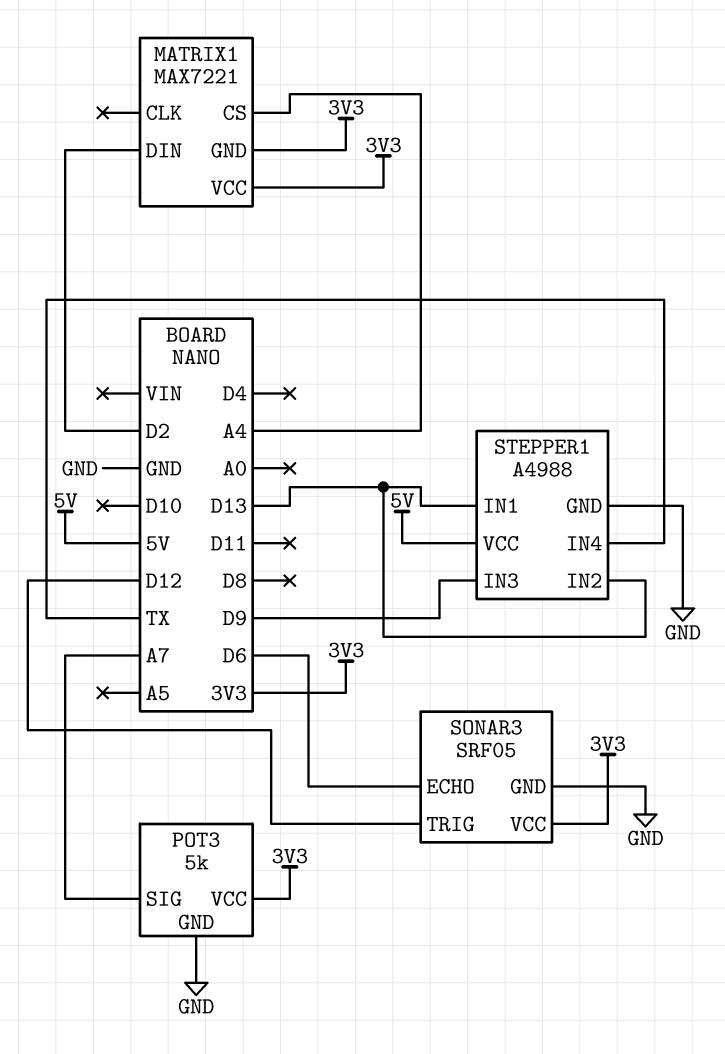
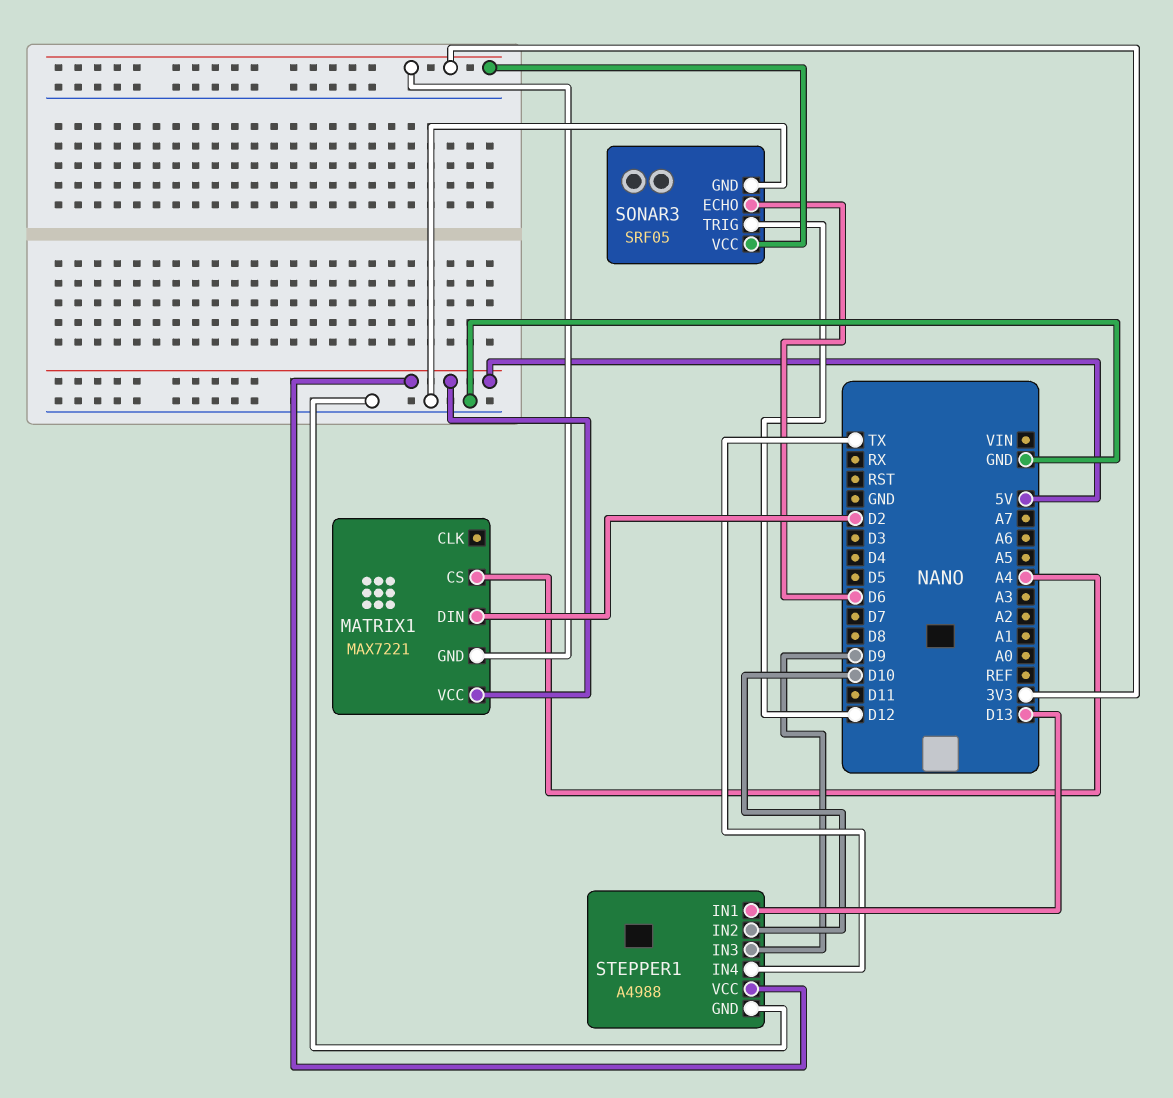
MATRIX1 pin VCC: 3V3 -> 5V
POT3: 5k -> none
POT3 pin GND: GND -> none
POT3 pin SIG: A7 -> none
POT3 pin VCC: 3V3 -> none
STEPPER1 pin IN2: D13 -> D10

